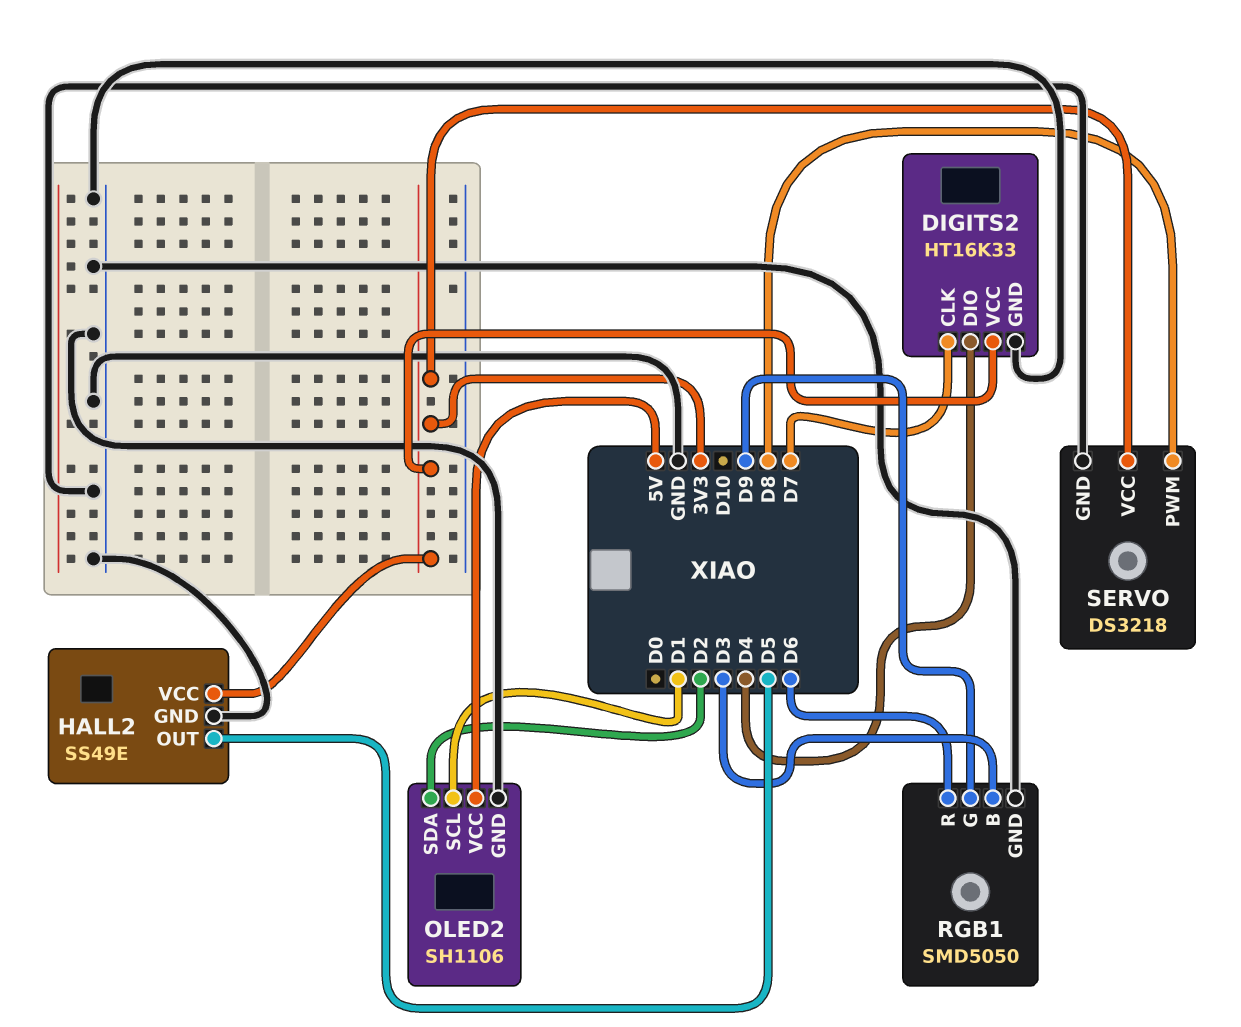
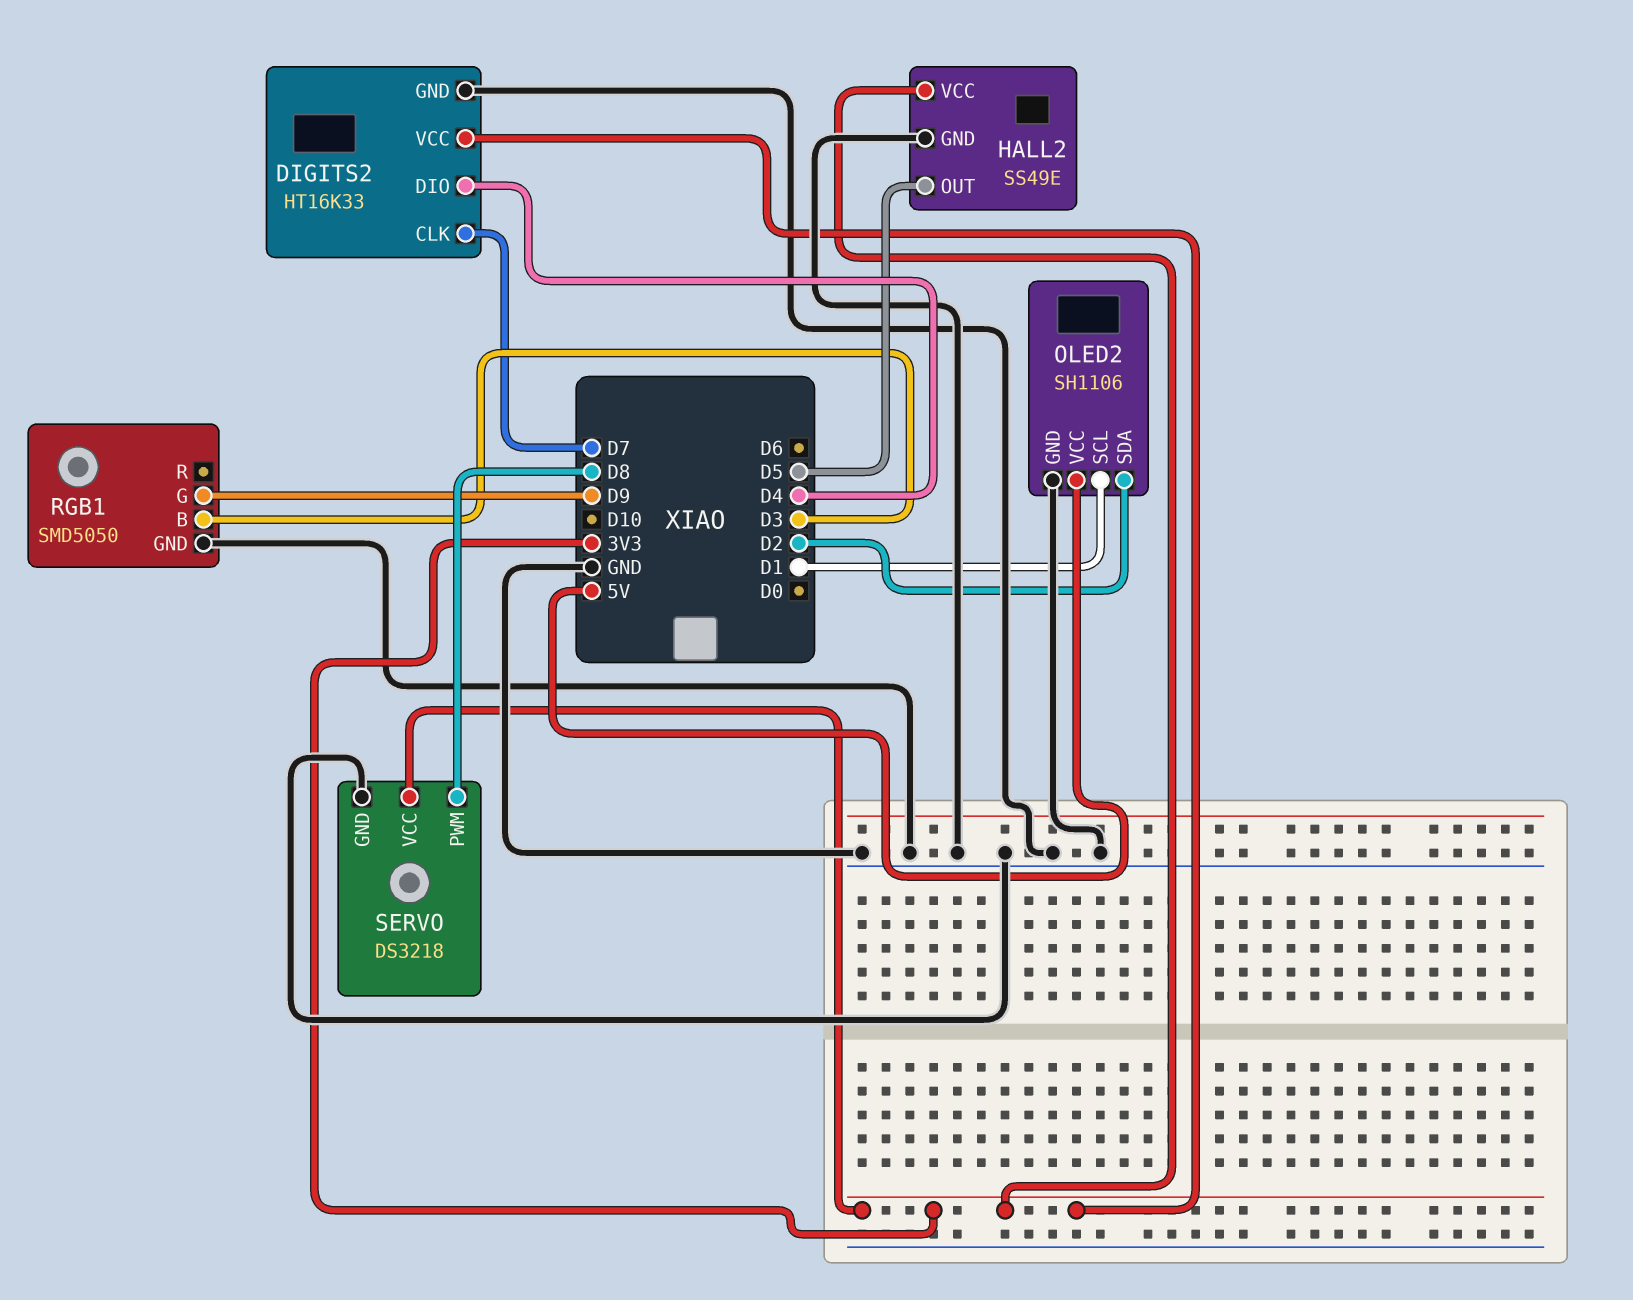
RGB1 pin R: D6 -> none

